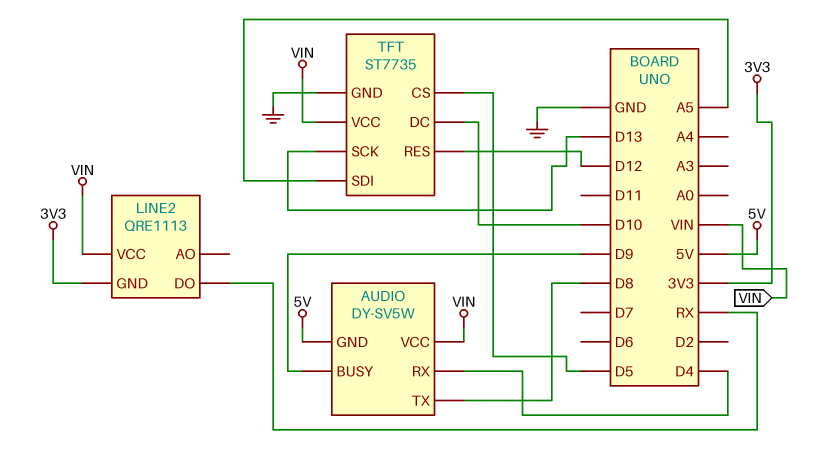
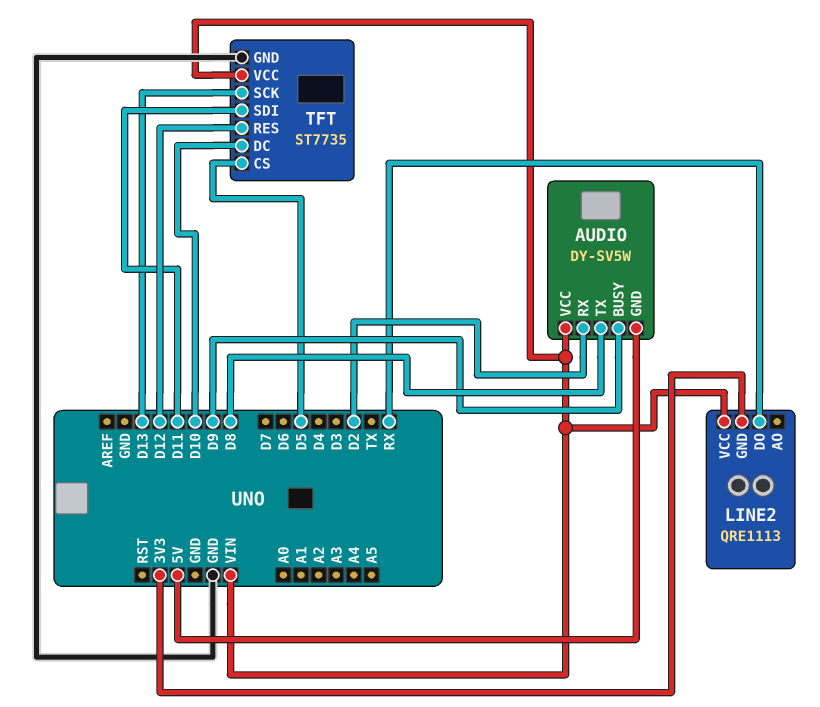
AUDIO pin RX: D4 -> D2
TFT pin SDI: A5 -> D11

